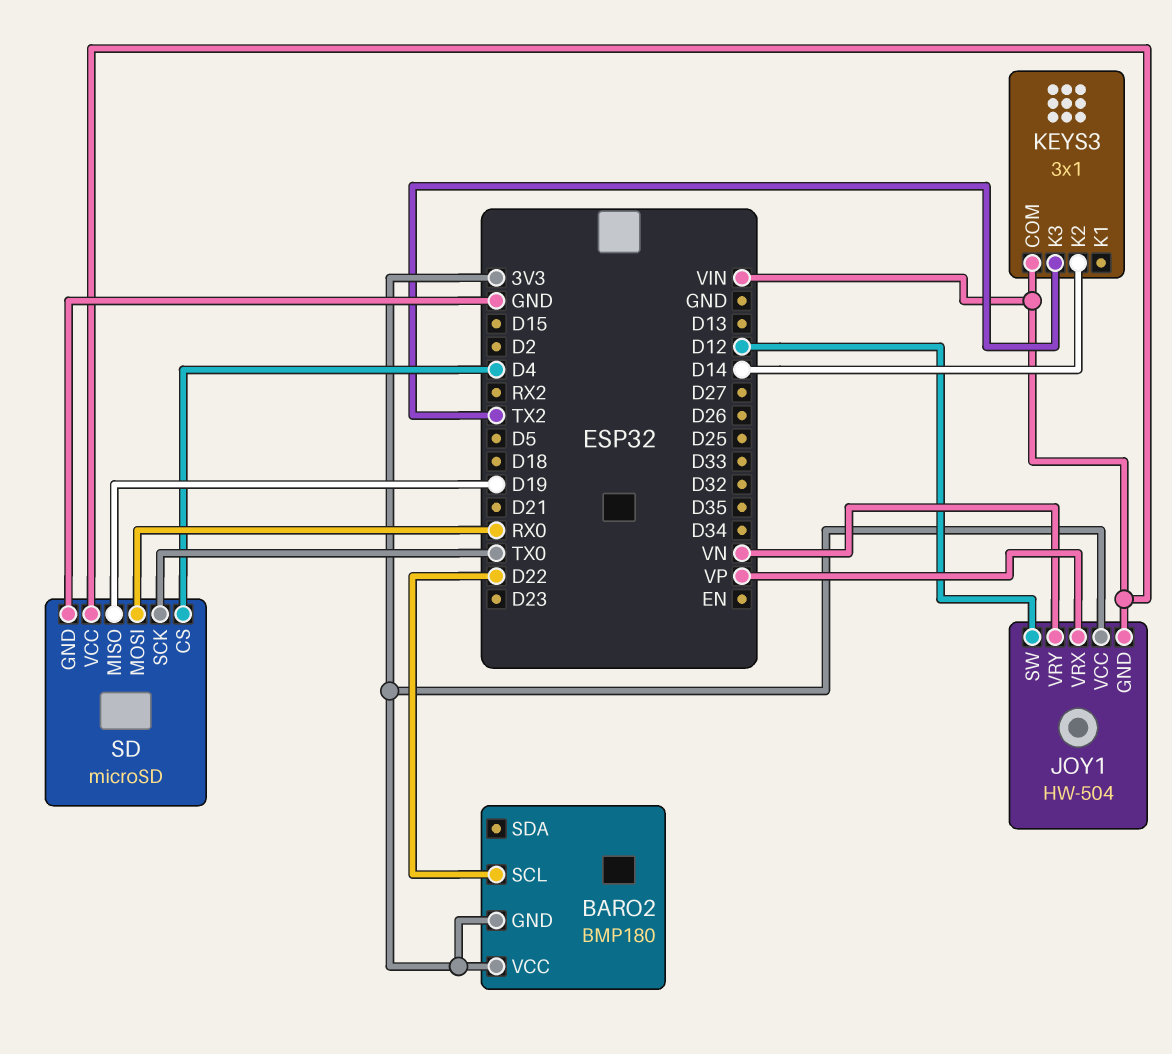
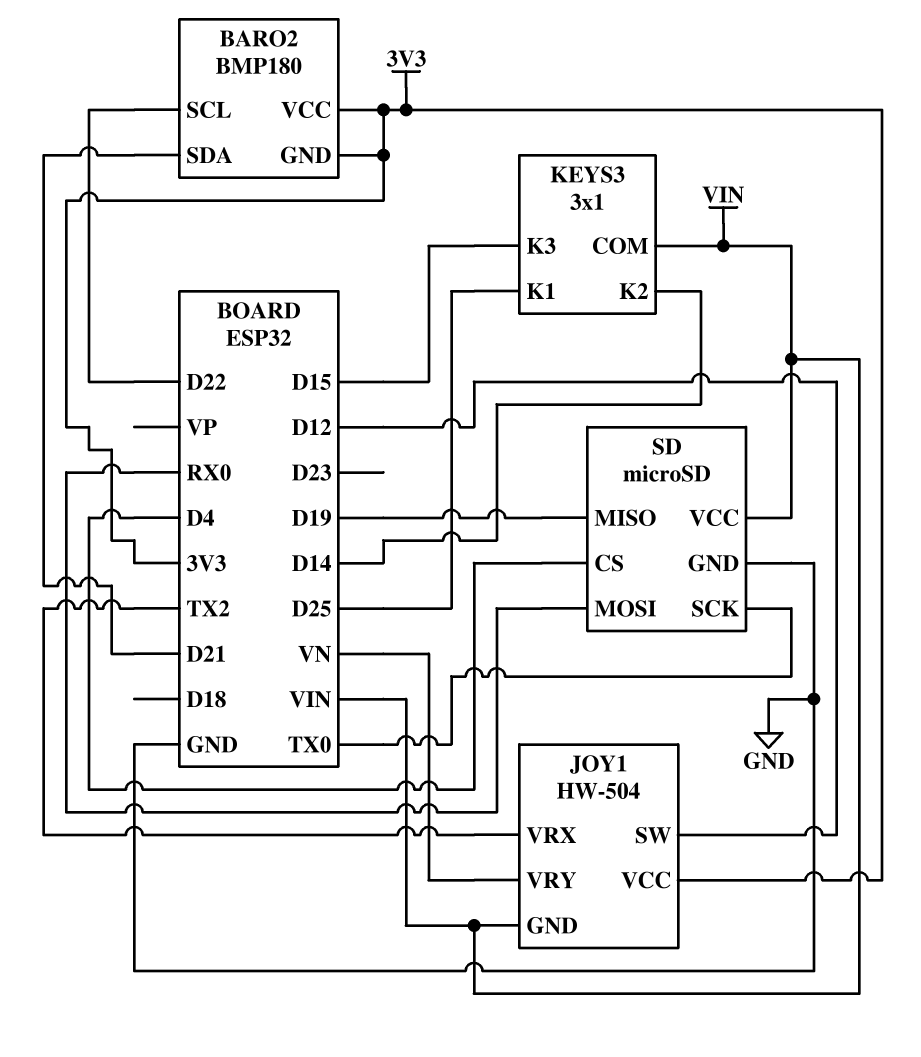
BARO2 pin SDA: none -> D21
JOY1 pin VRX: VP -> TX2
KEYS3 pin K1: none -> D25
KEYS3 pin K3: TX2 -> D15

